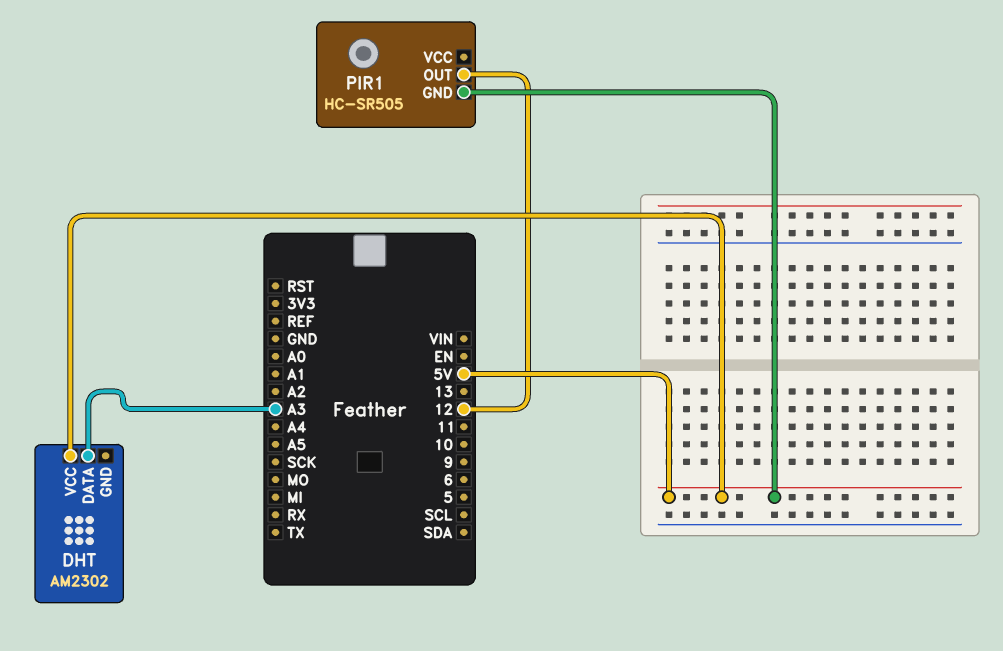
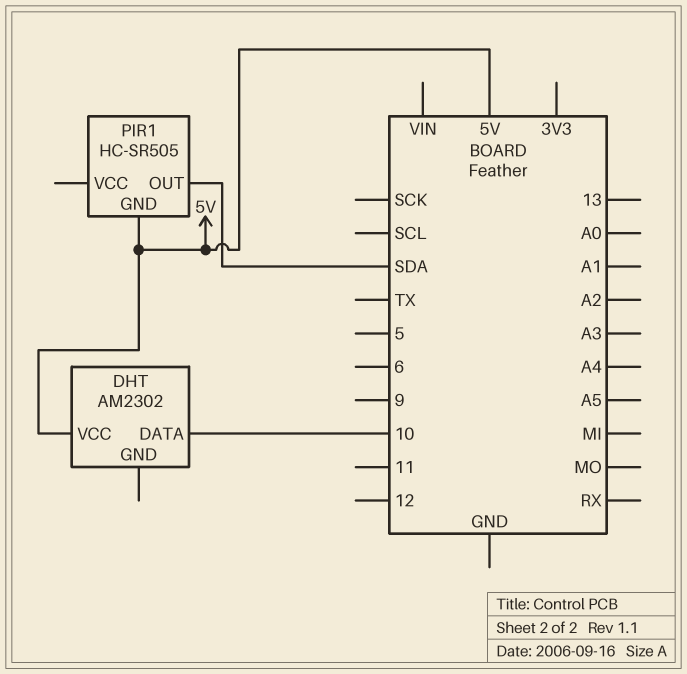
DHT pin DATA: A3 -> 10
PIR1 pin OUT: 12 -> SDA

